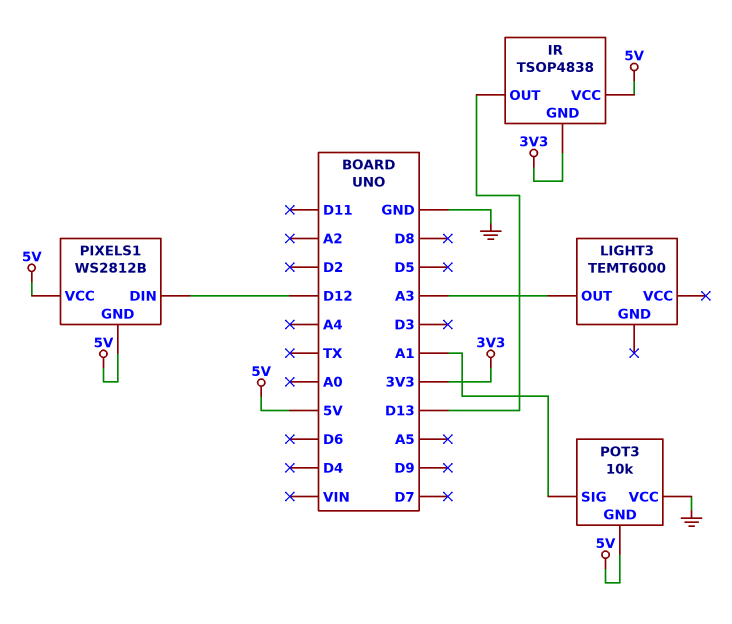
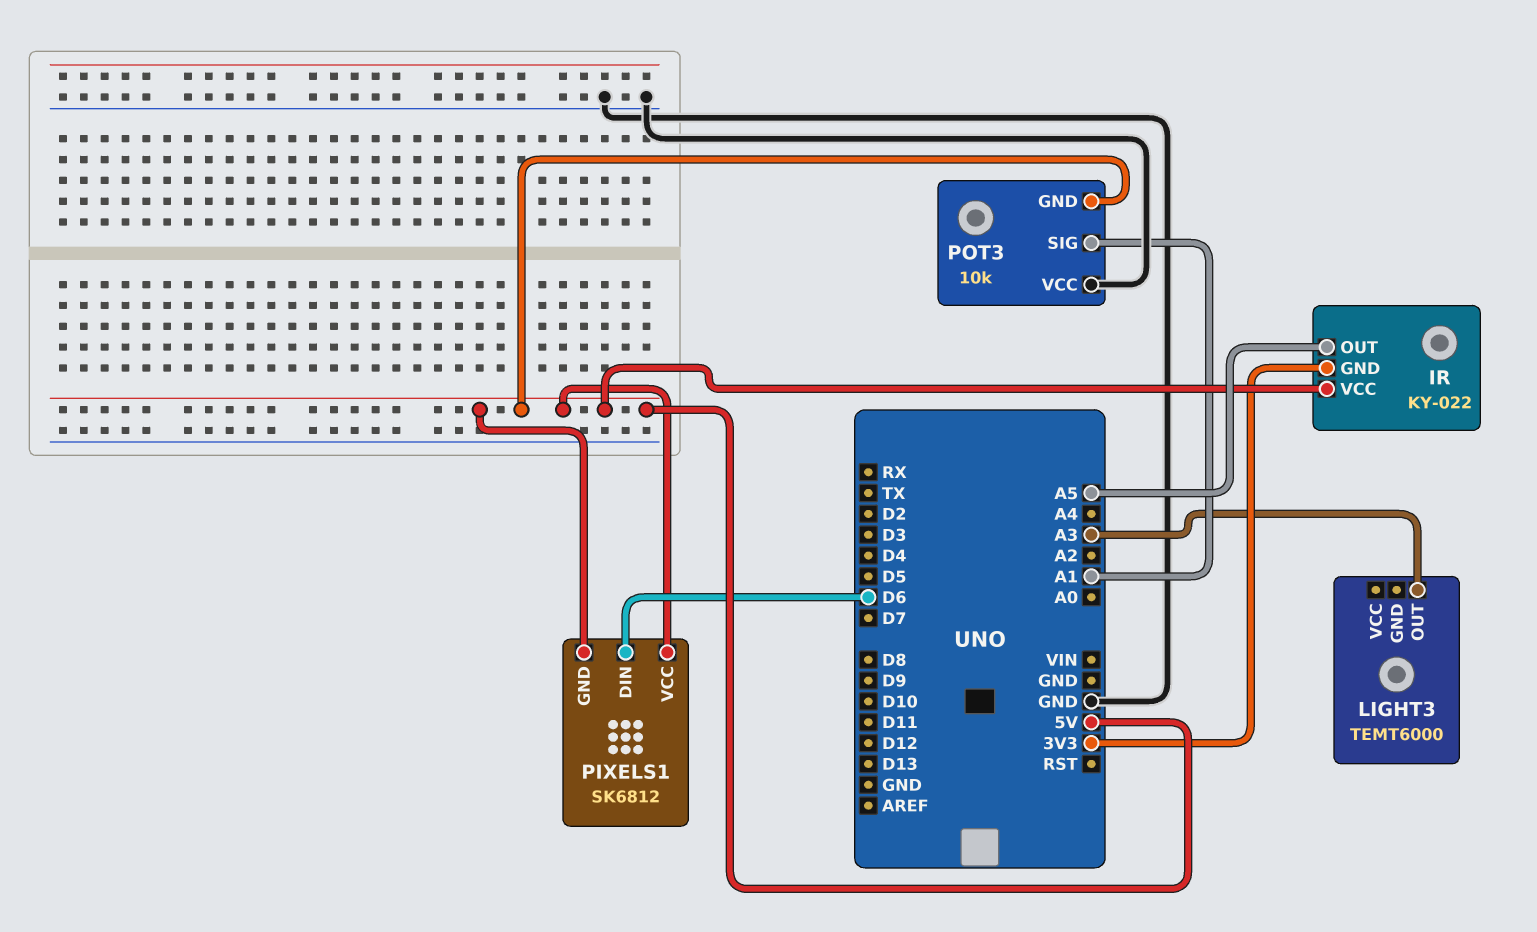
IR: TSOP4838 -> KY-022
IR pin OUT: D13 -> A5
PIXELS1: WS2812B -> SK6812
PIXELS1 pin DIN: D12 -> D6

